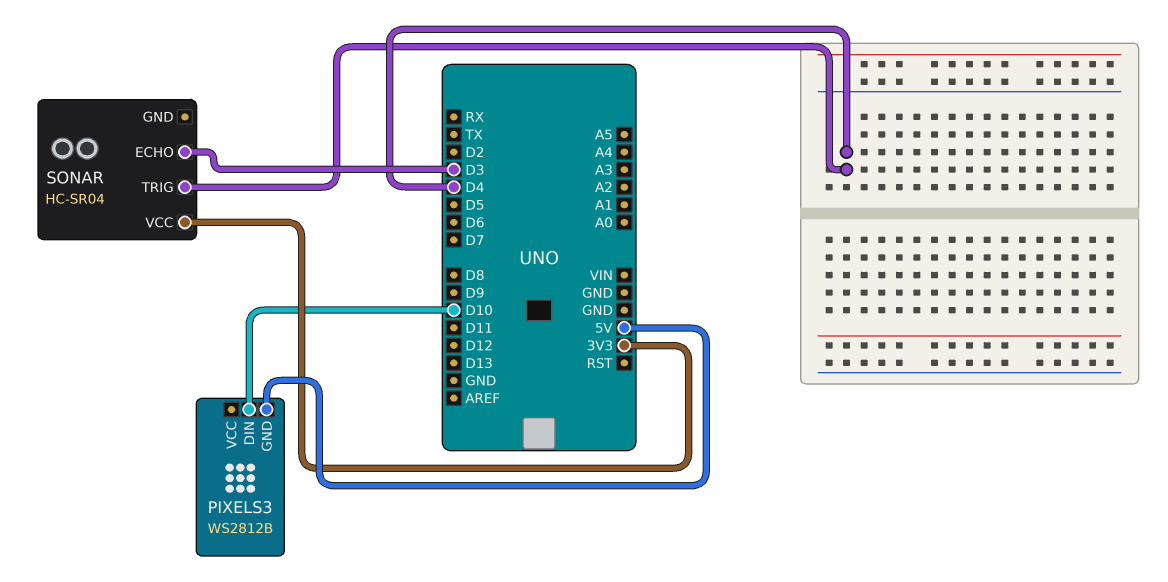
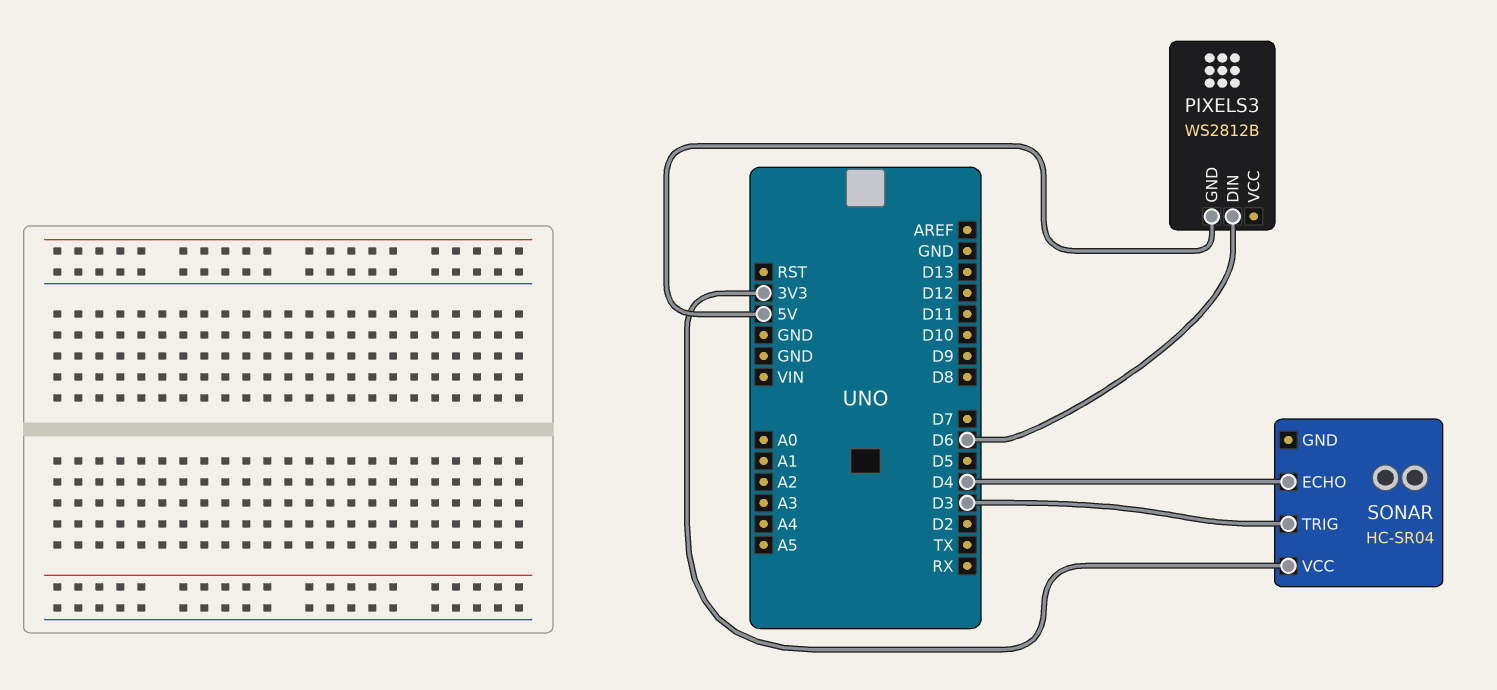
PIXELS3 pin DIN: D10 -> D6
SONAR pin ECHO: D3 -> D4
SONAR pin TRIG: D4 -> D3

